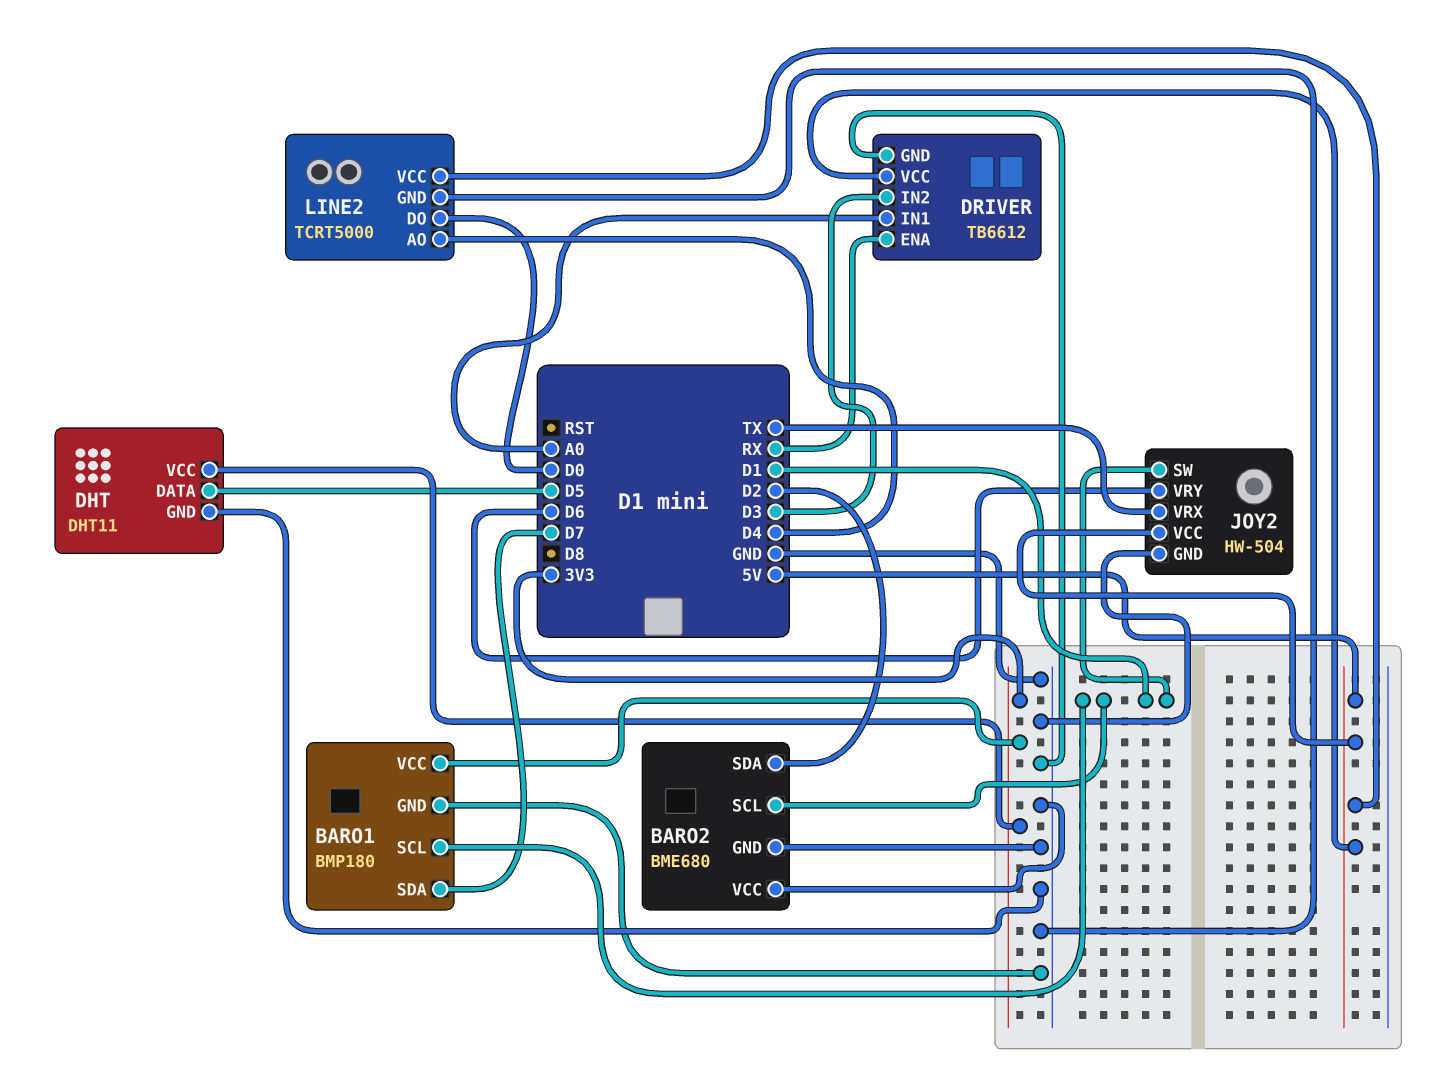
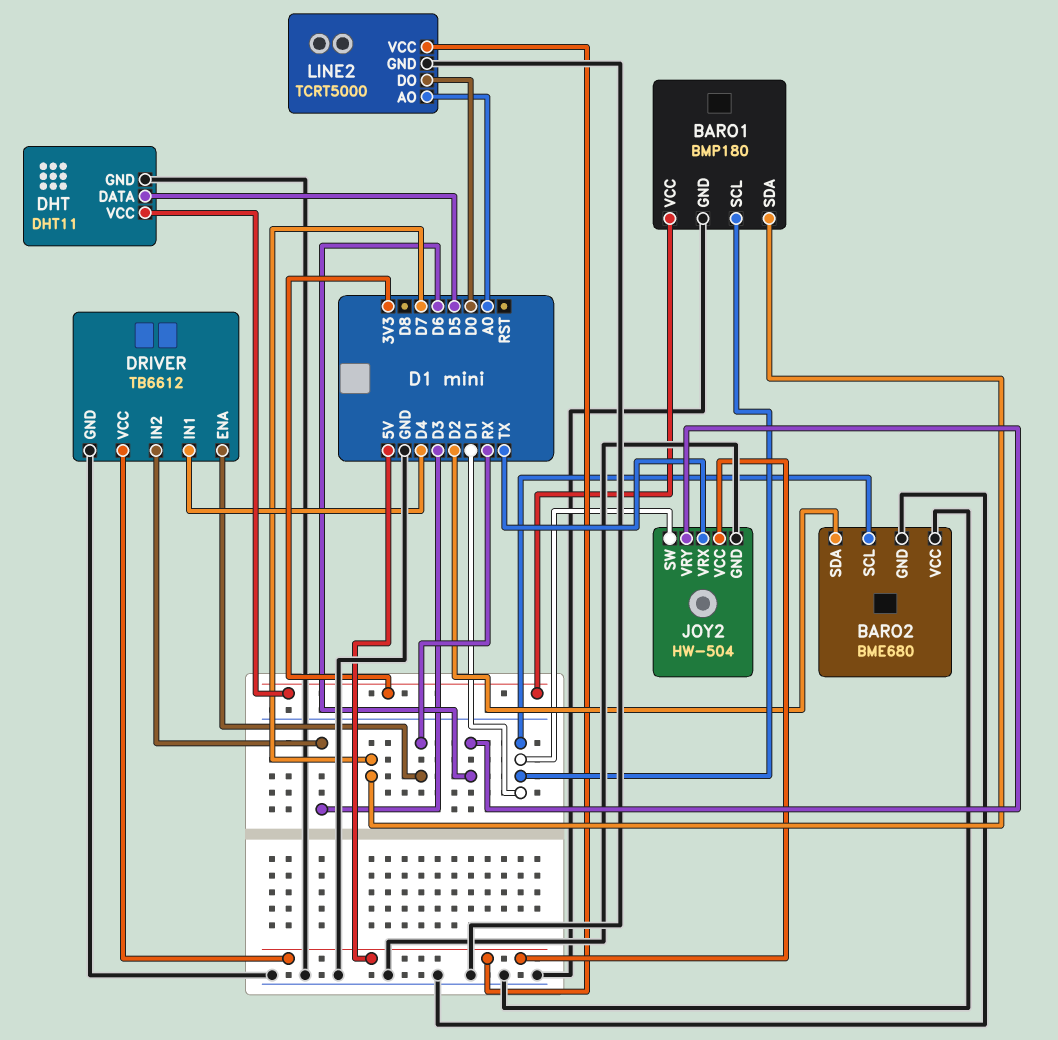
DRIVER pin IN1: A0 -> D4
LINE2 pin AO: D4 -> A0

